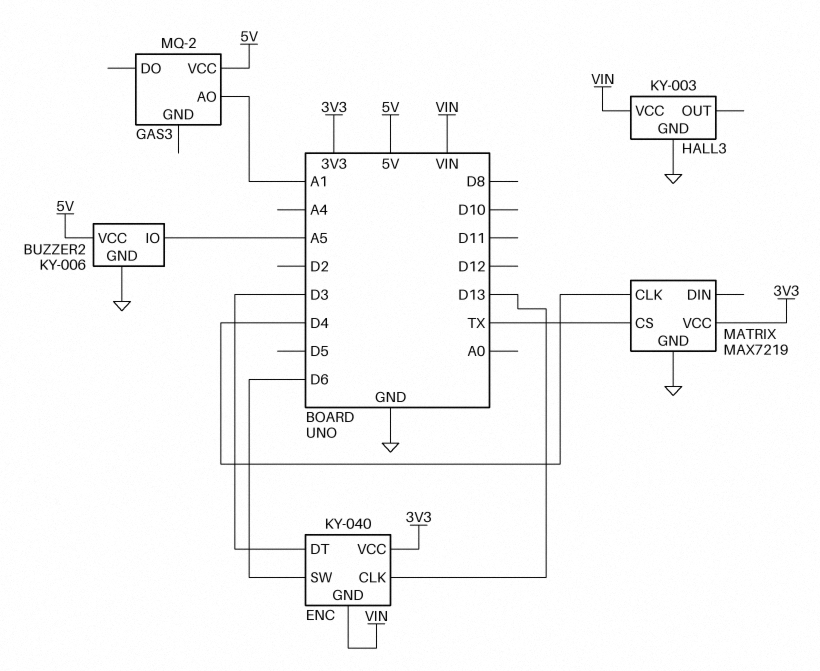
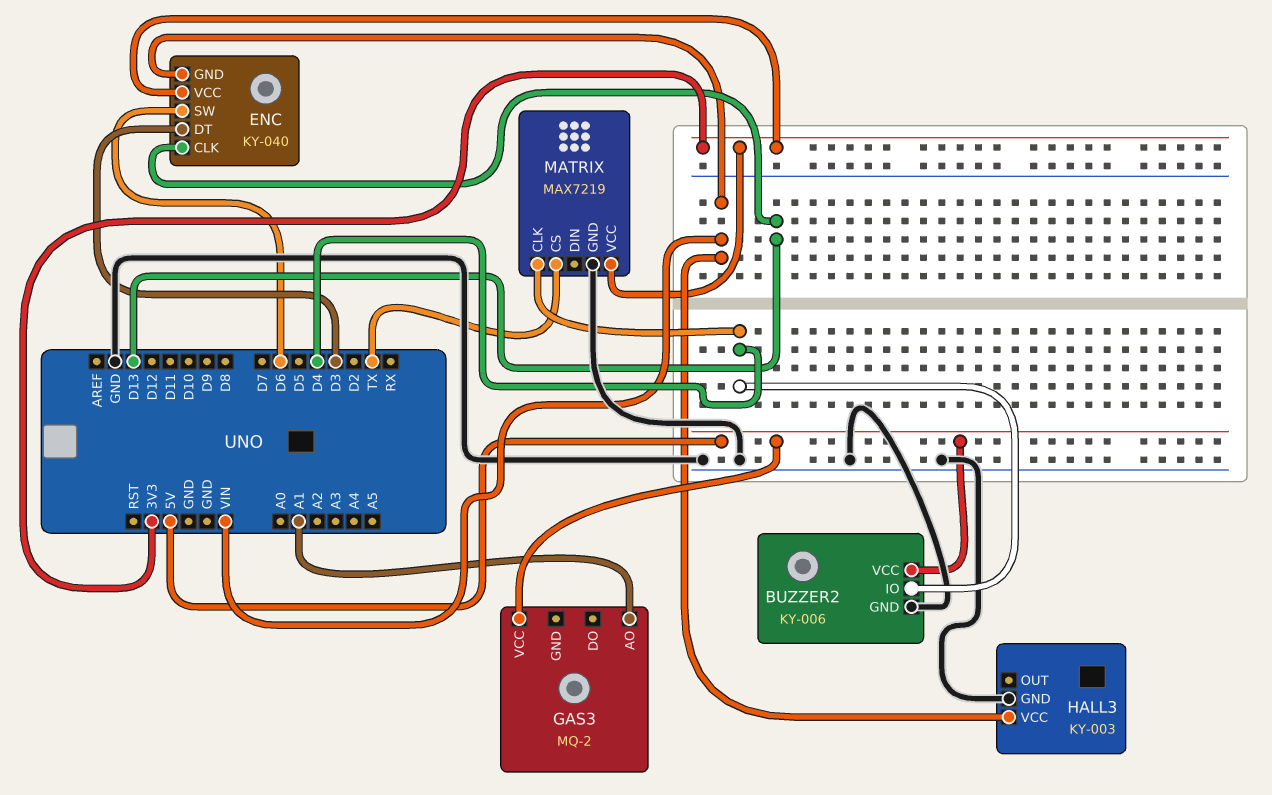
BUZZER2 pin IO: A5 -> D4

